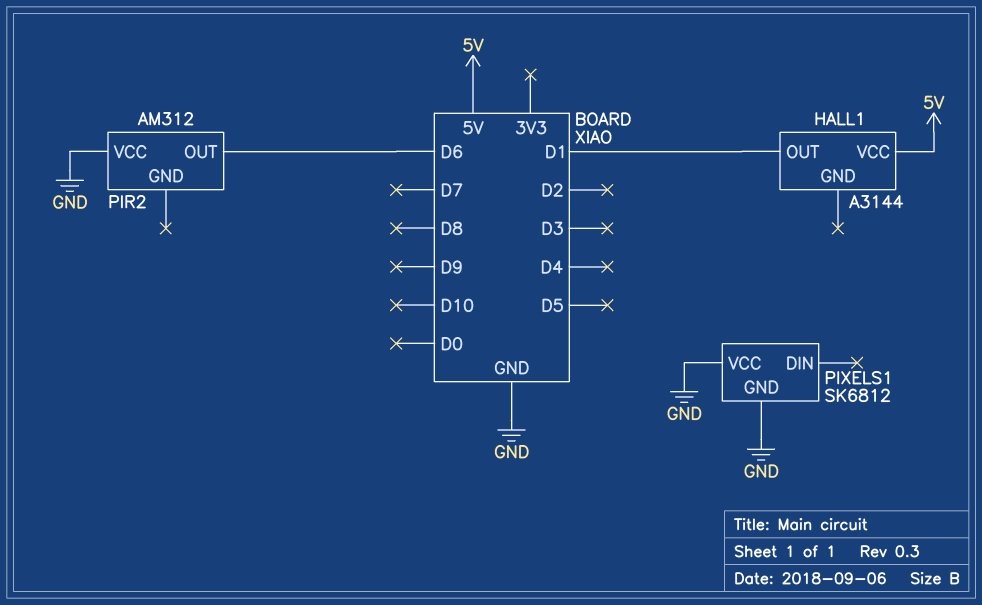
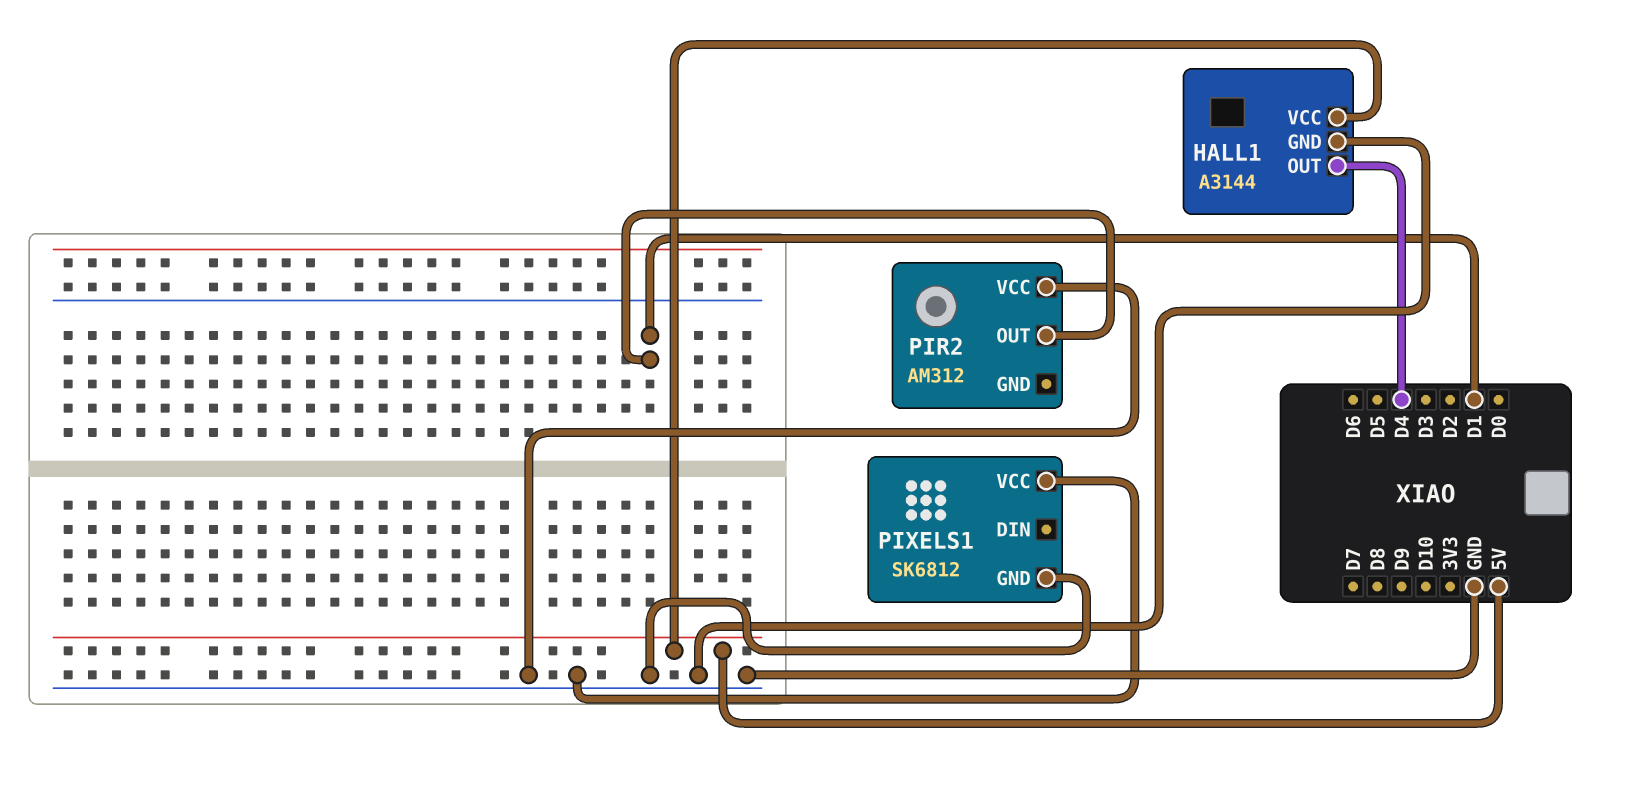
HALL1 pin GND: none -> GND
HALL1 pin OUT: D1 -> D4
PIR2 pin OUT: D6 -> D1

